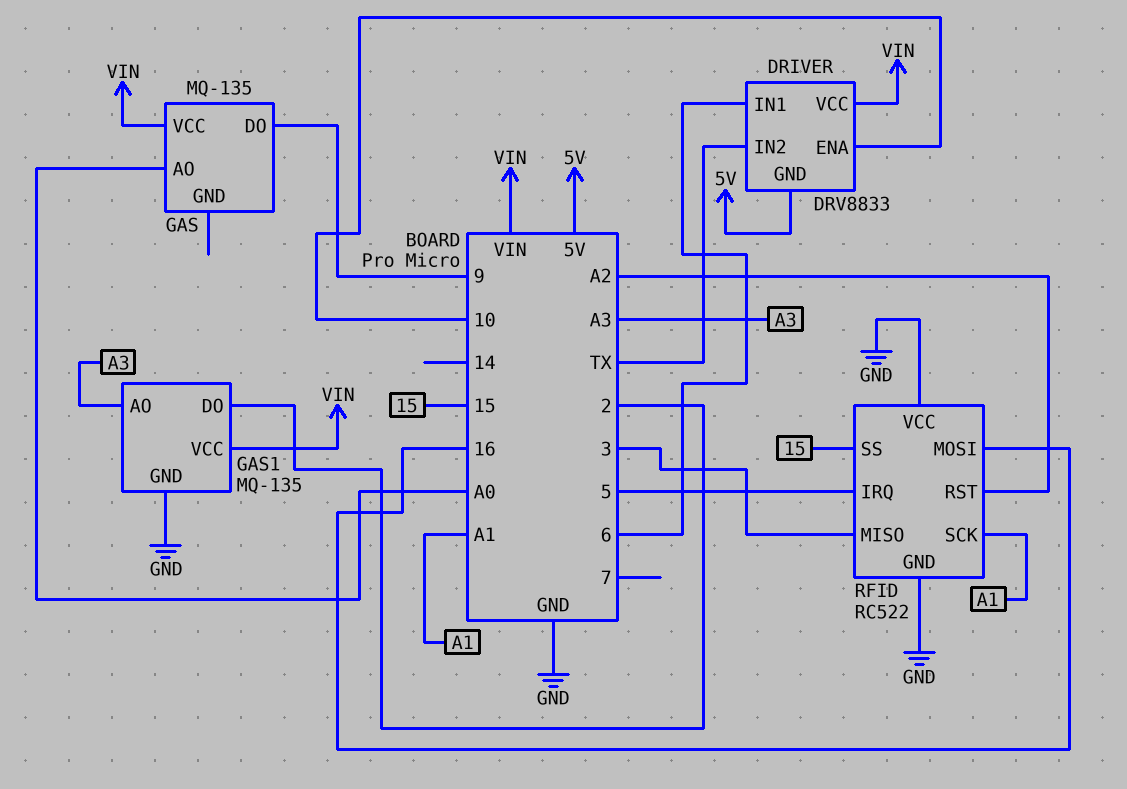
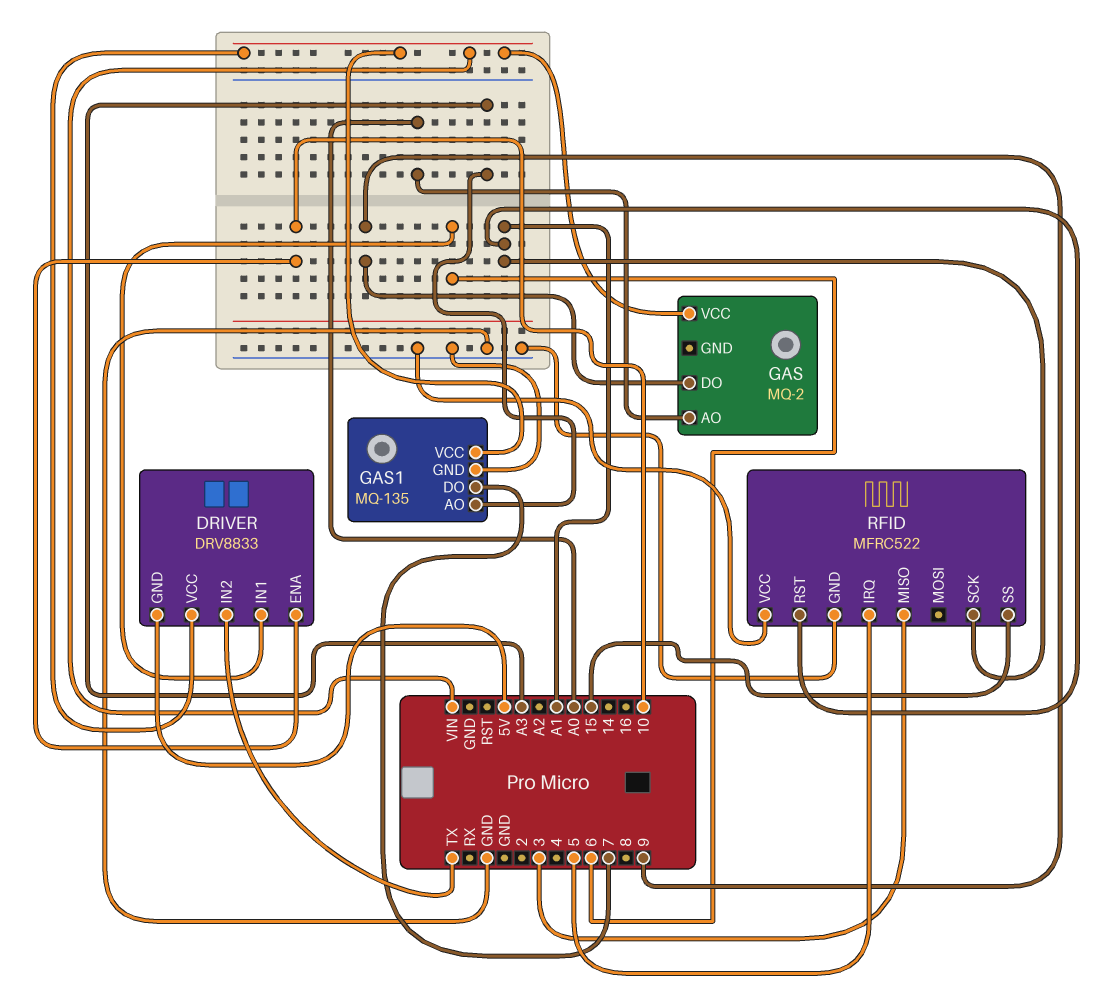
GAS: MQ-135 -> MQ-2
GAS1 pin DO: 2 -> 7
RFID: RC522 -> MFRC522
RFID pin MOSI: 16 -> none
RFID pin RST: A2 -> A1

